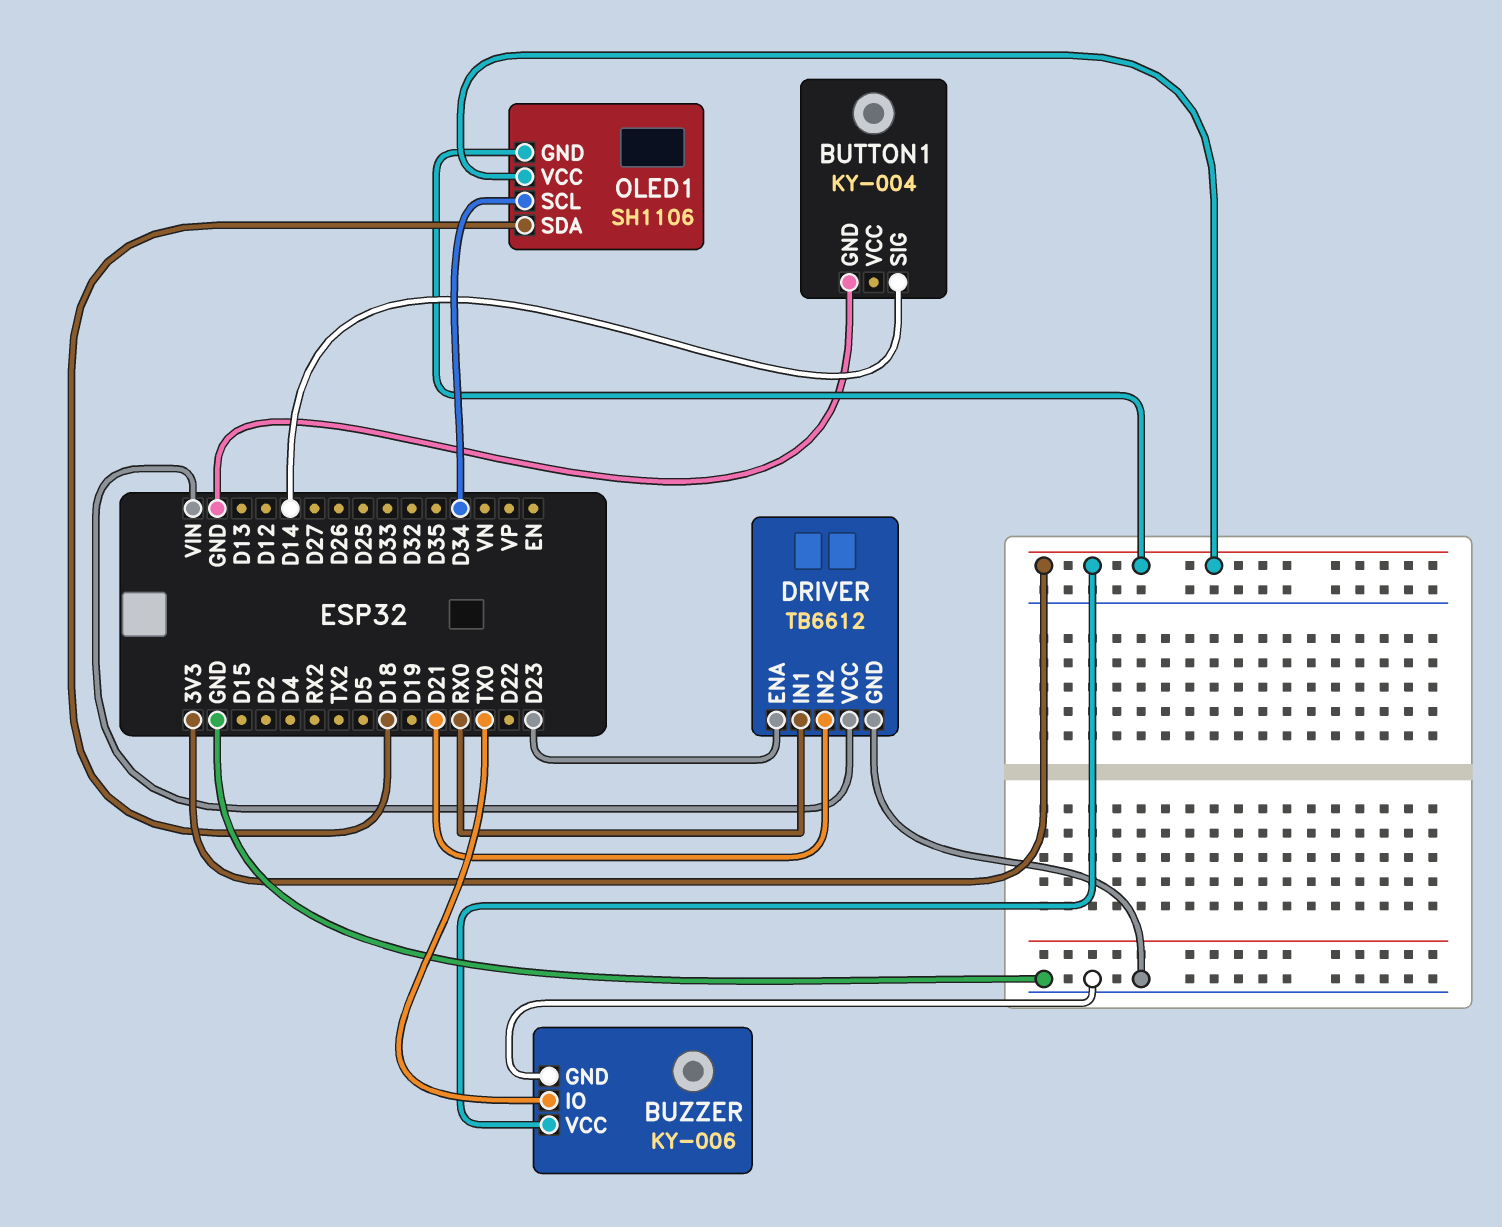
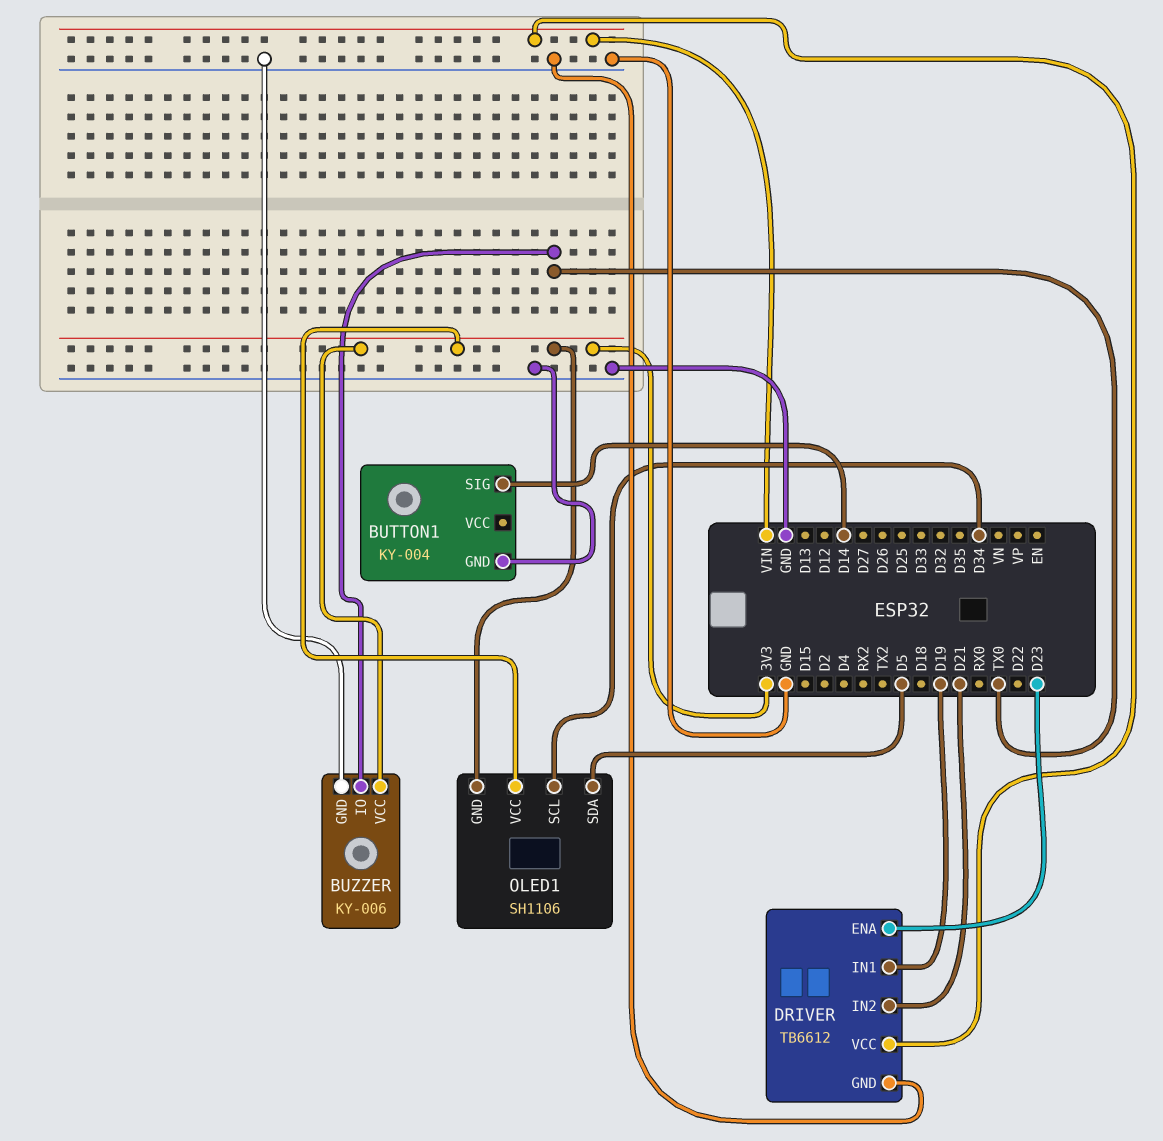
DRIVER pin IN1: RX0 -> D19
OLED1 pin SDA: D18 -> D5

